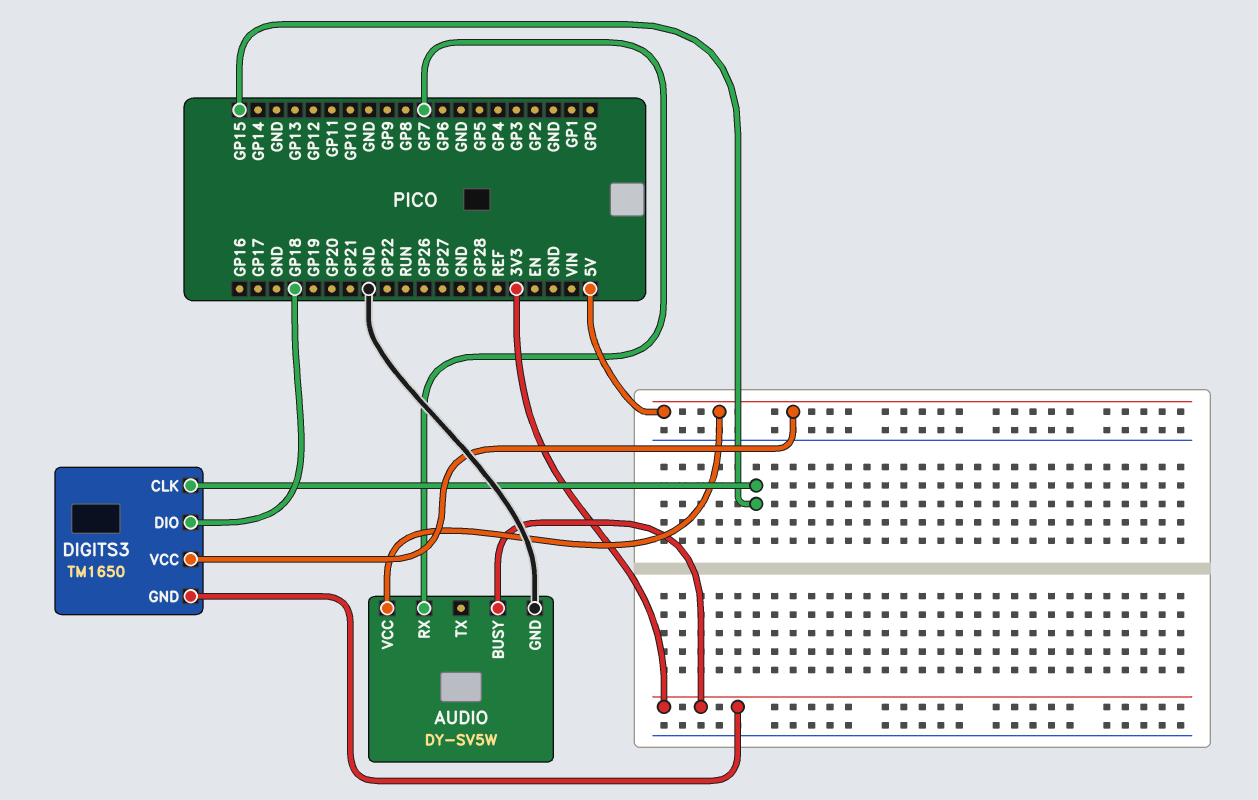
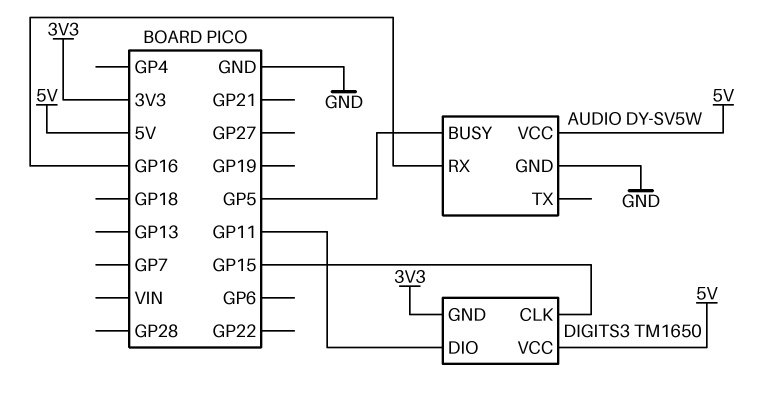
AUDIO pin BUSY: 3V3 -> GP5
AUDIO pin RX: GP7 -> GP16
DIGITS3 pin DIO: GP18 -> GP11

